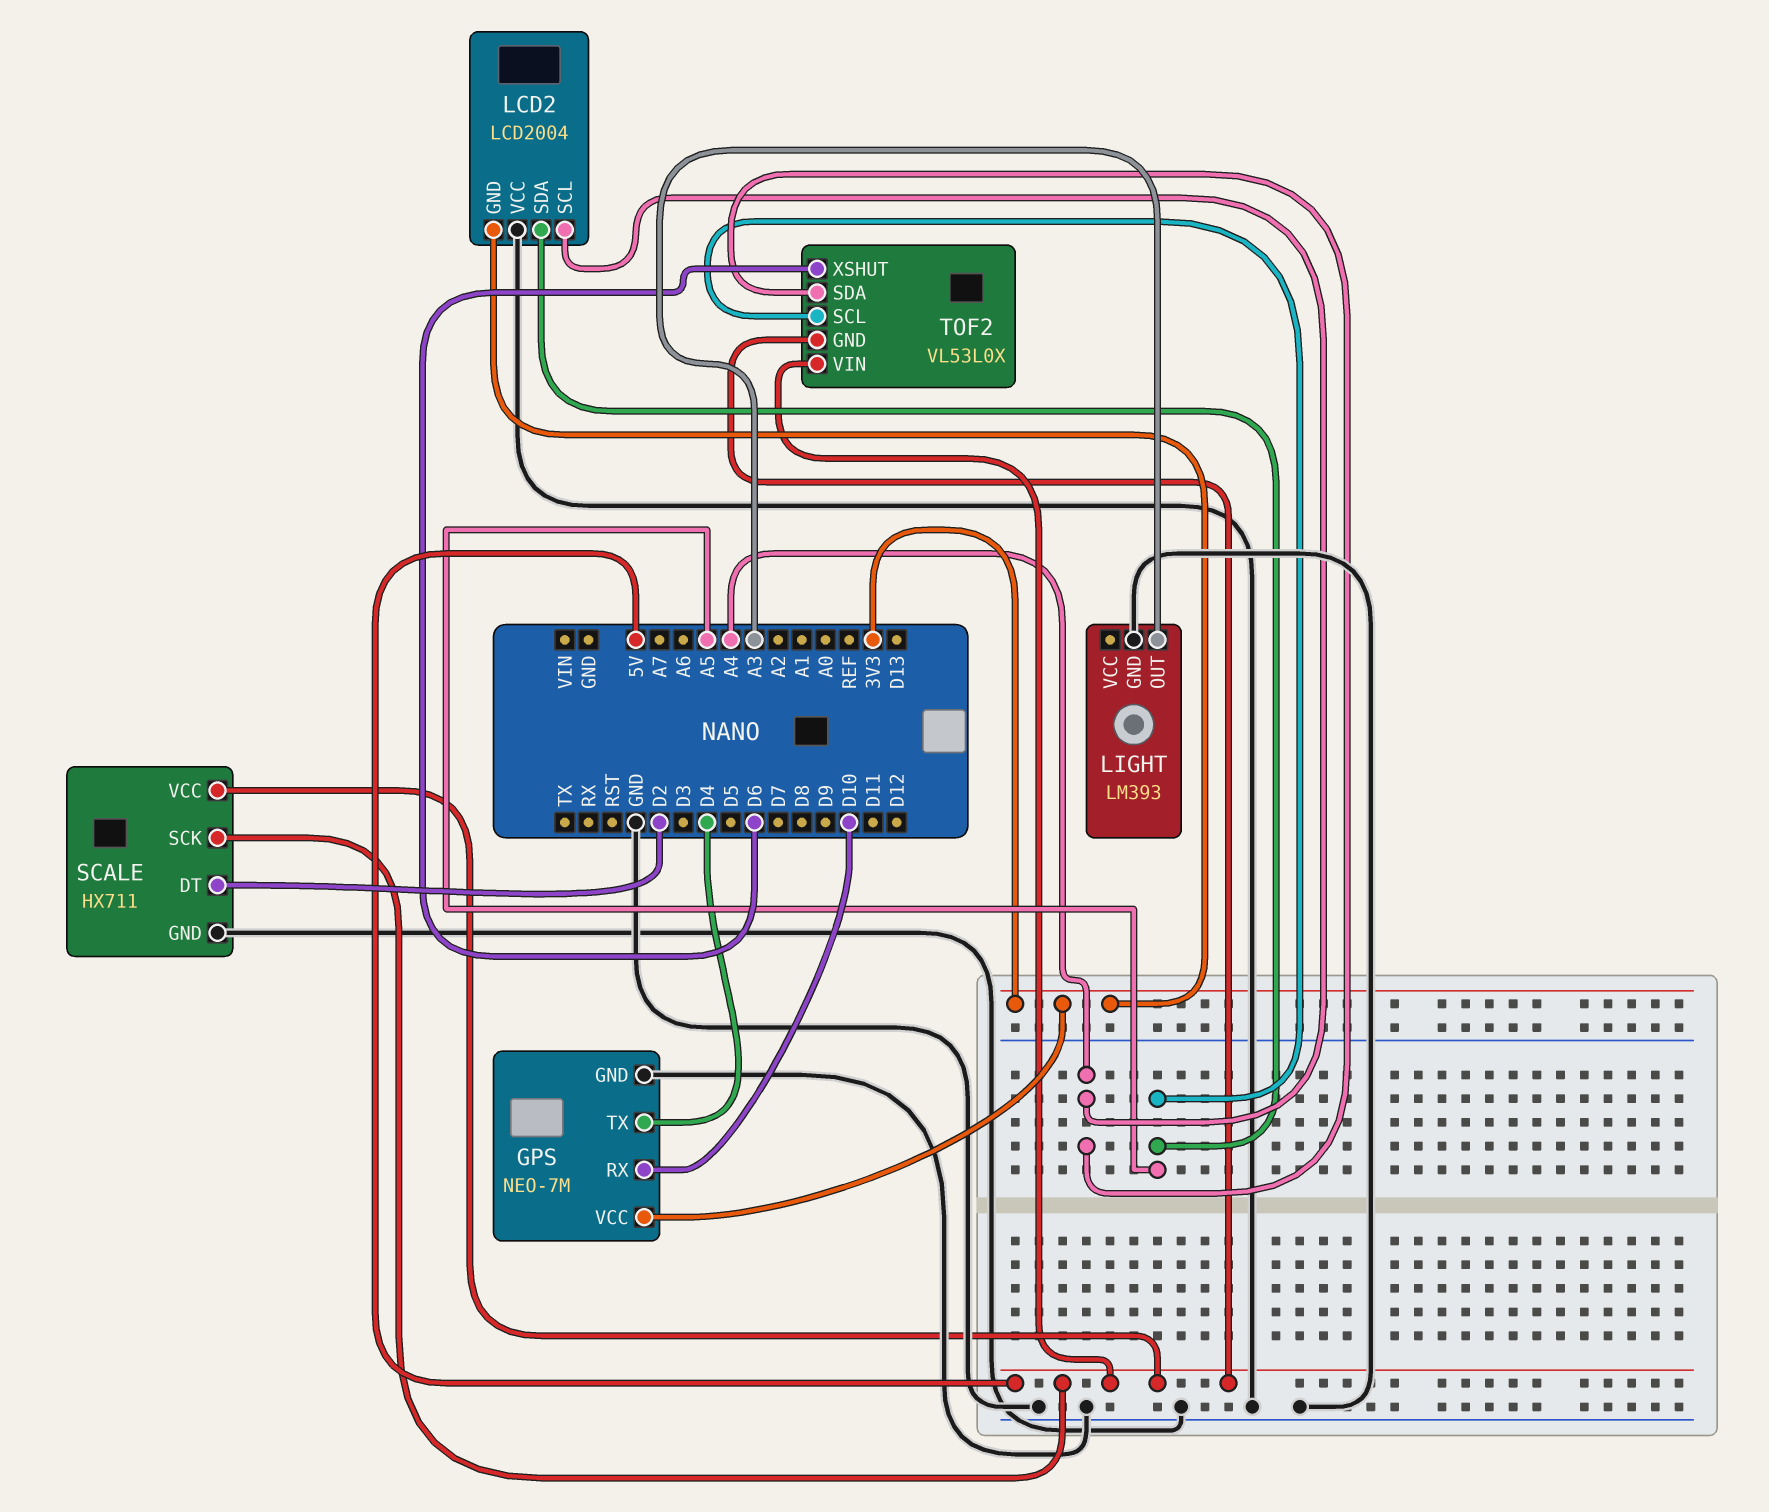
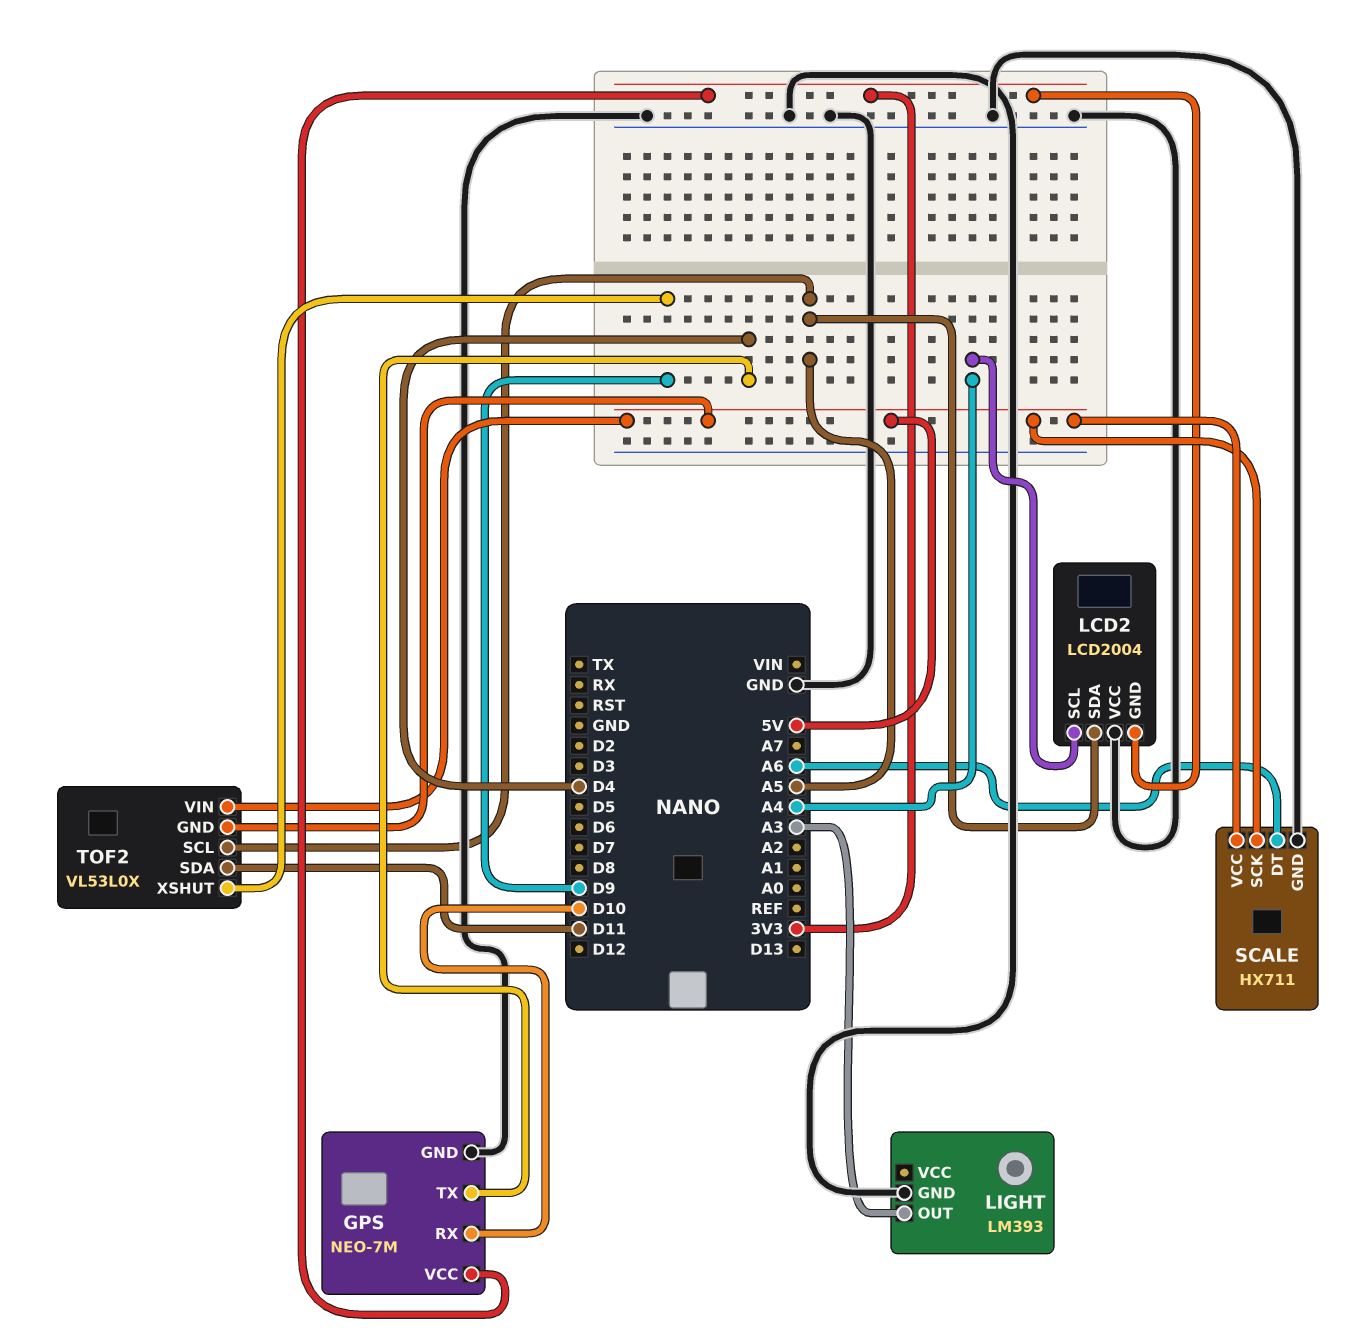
SCALE pin DT: D2 -> A6
TOF2 pin SDA: A4 -> D11
TOF2 pin XSHUT: D6 -> D9

